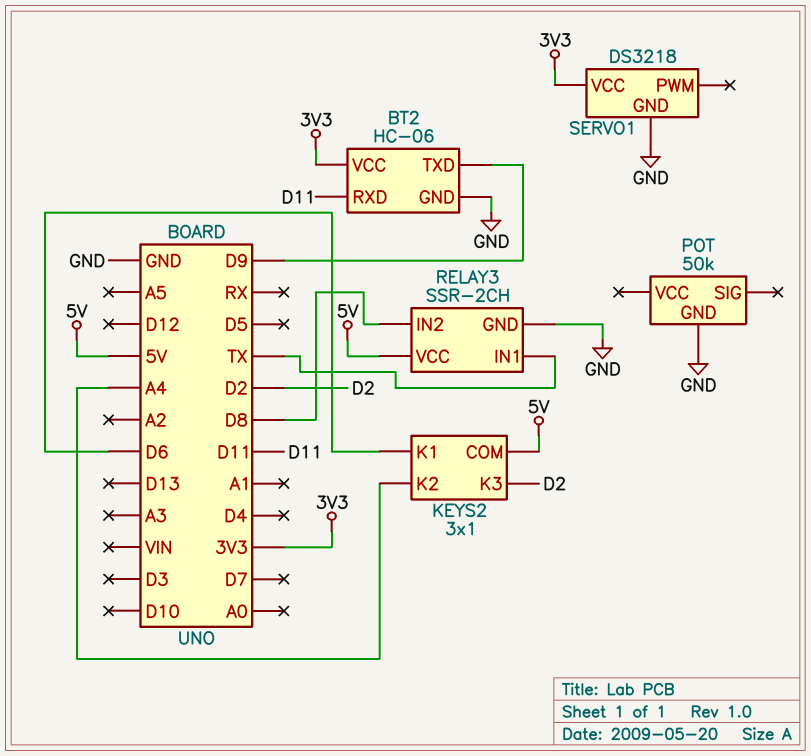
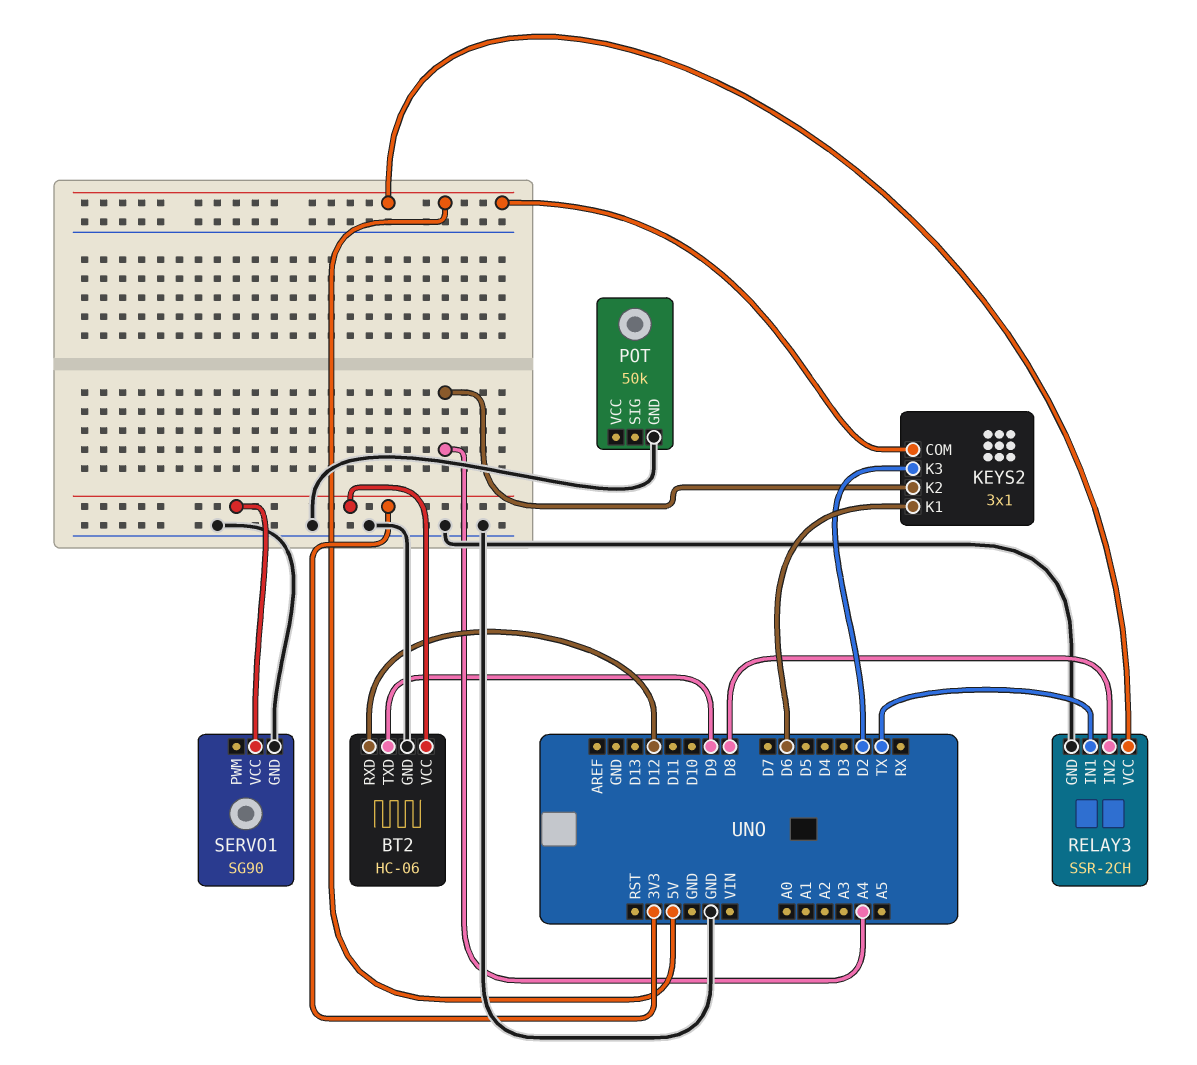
BT2 pin RXD: D11 -> D12
SERVO1: DS3218 -> SG90

